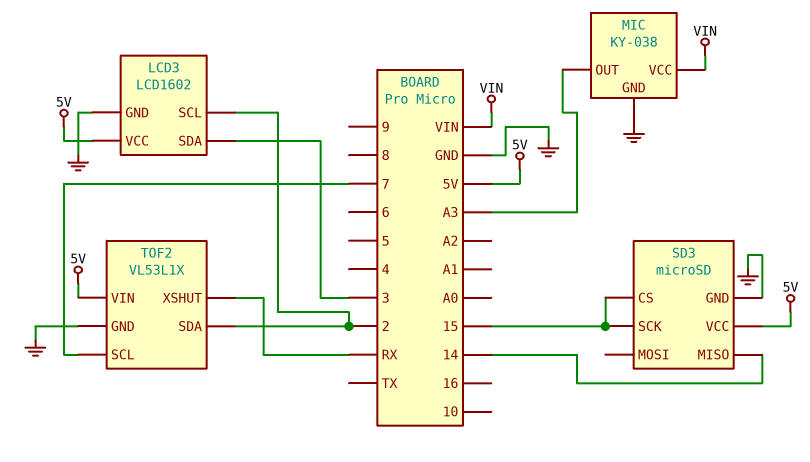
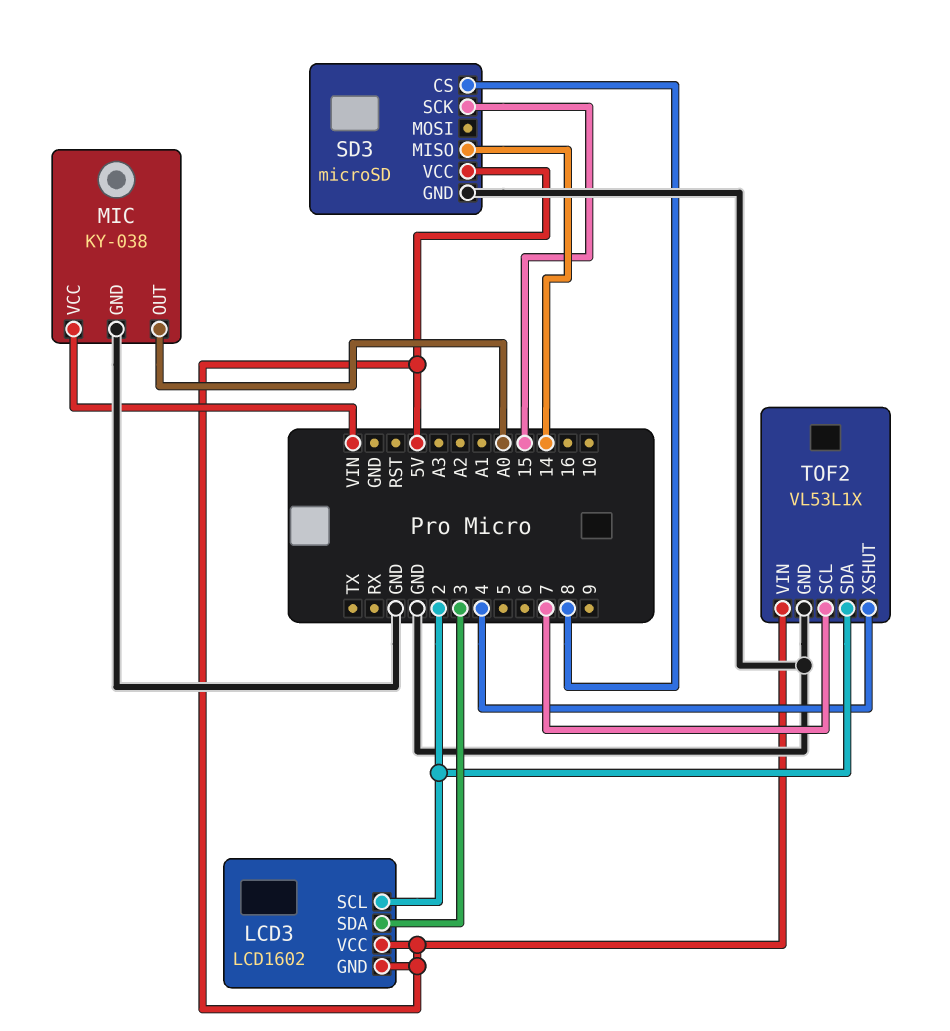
LCD3 pin GND: GND -> 5V
MIC pin OUT: A3 -> A0
SD3 pin CS: 15 -> 8
TOF2 pin XSHUT: RX -> 4

